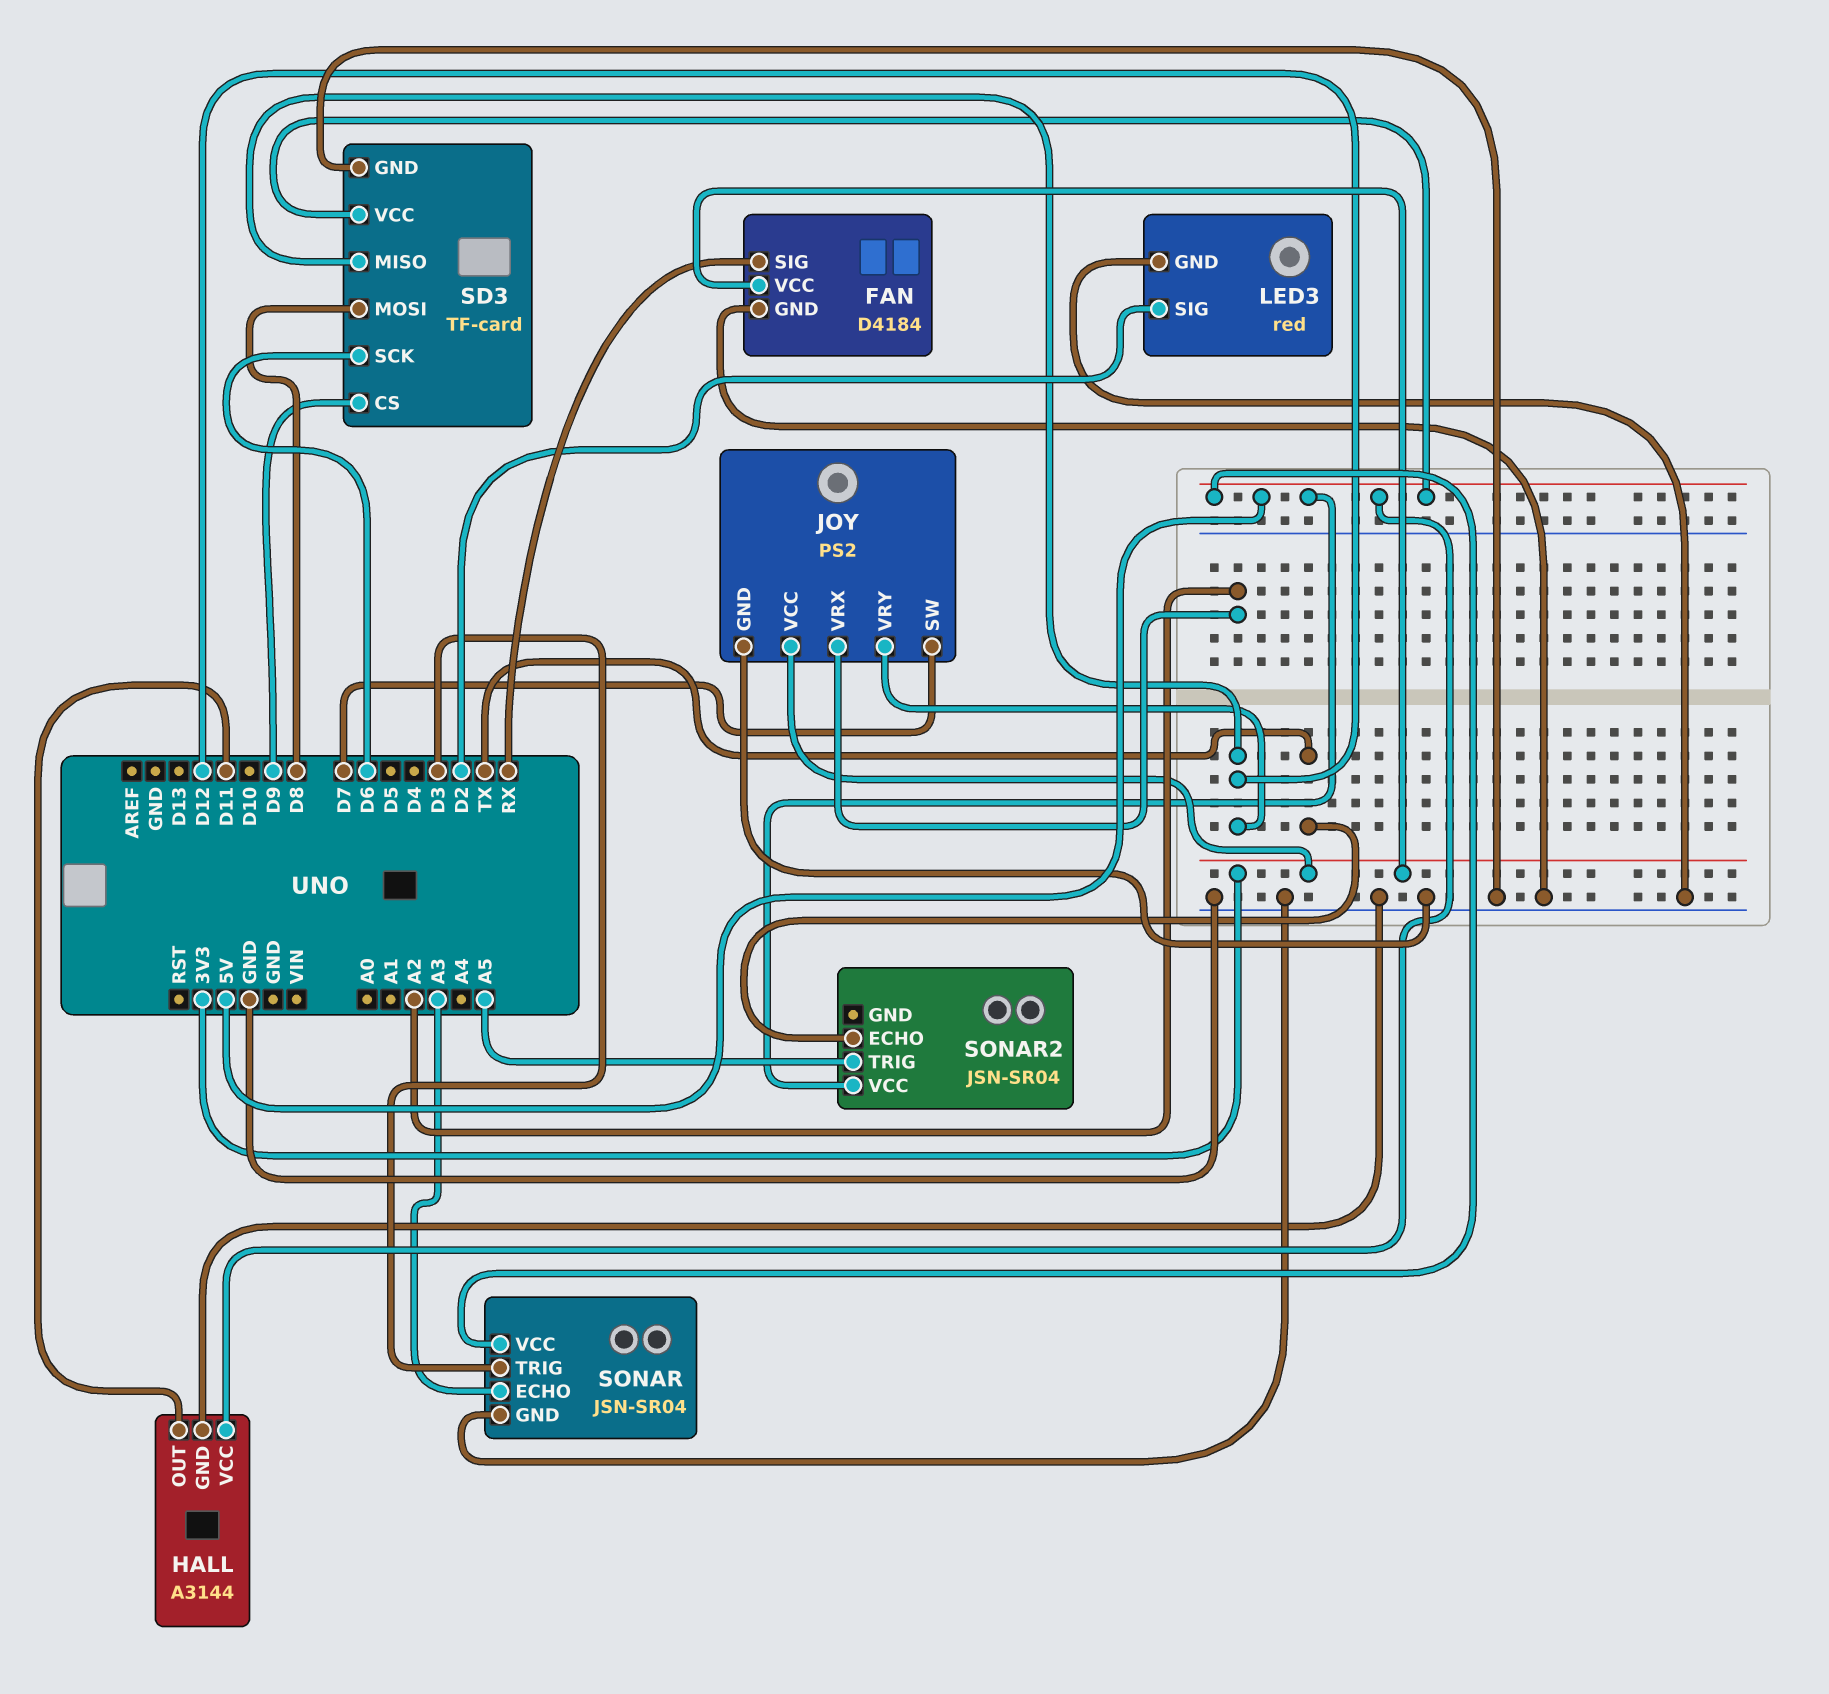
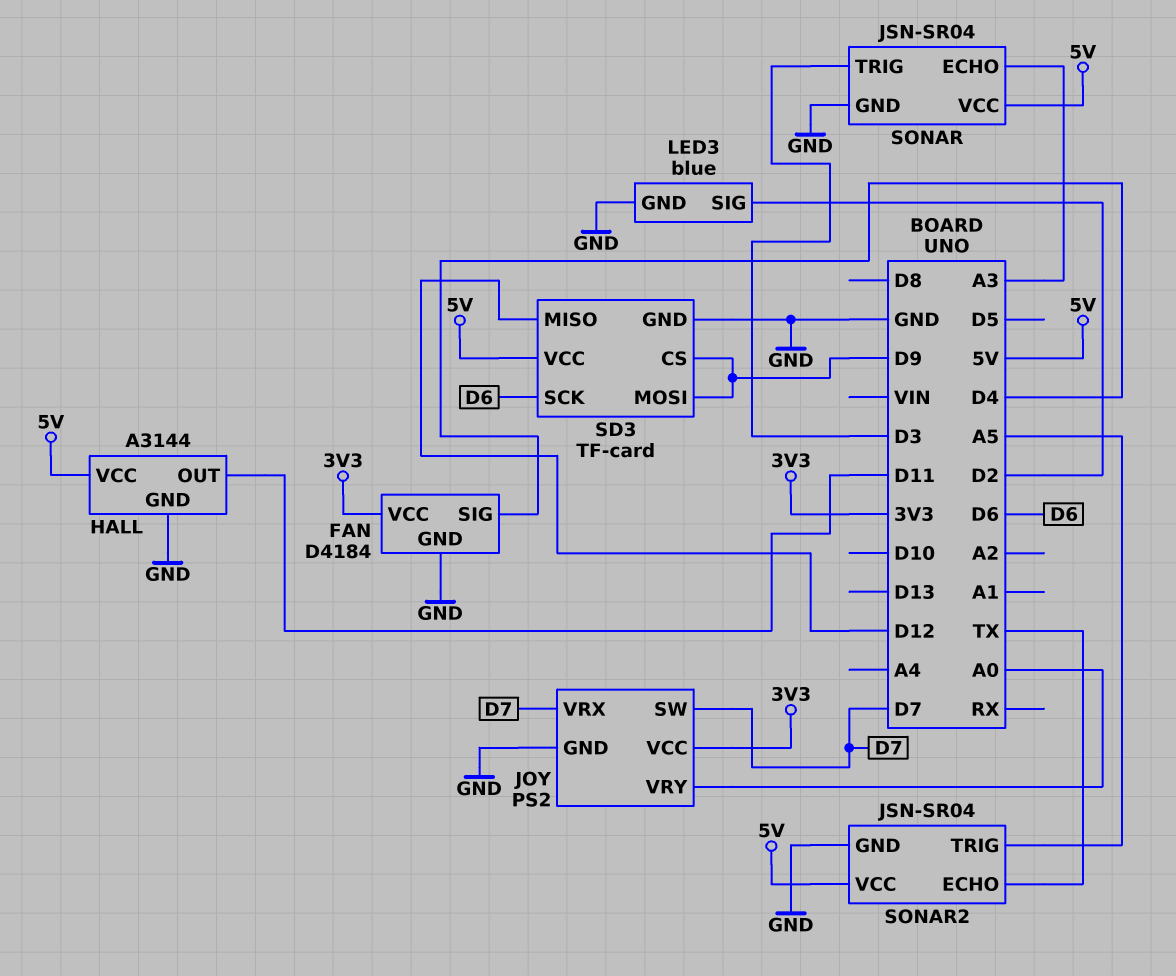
FAN pin SIG: RX -> D4
JOY pin VRX: A2 -> D7
JOY pin VRY: D12 -> A0
LED3: red -> blue
SD3 pin MOSI: D8 -> D9
SONAR2 pin GND: none -> GND

